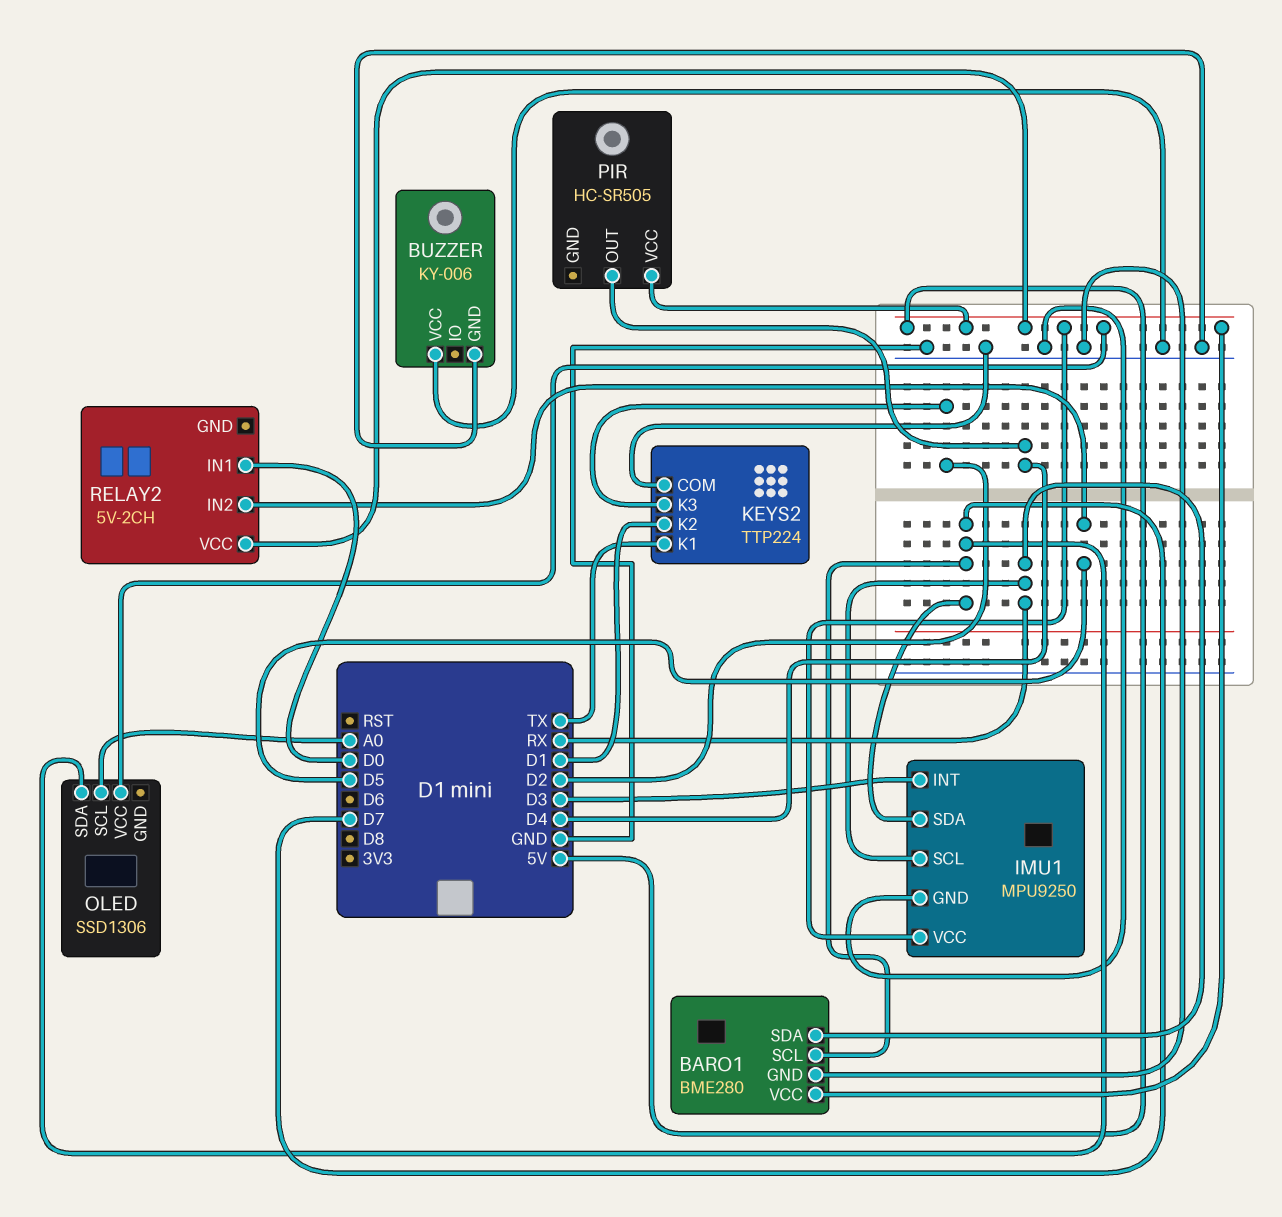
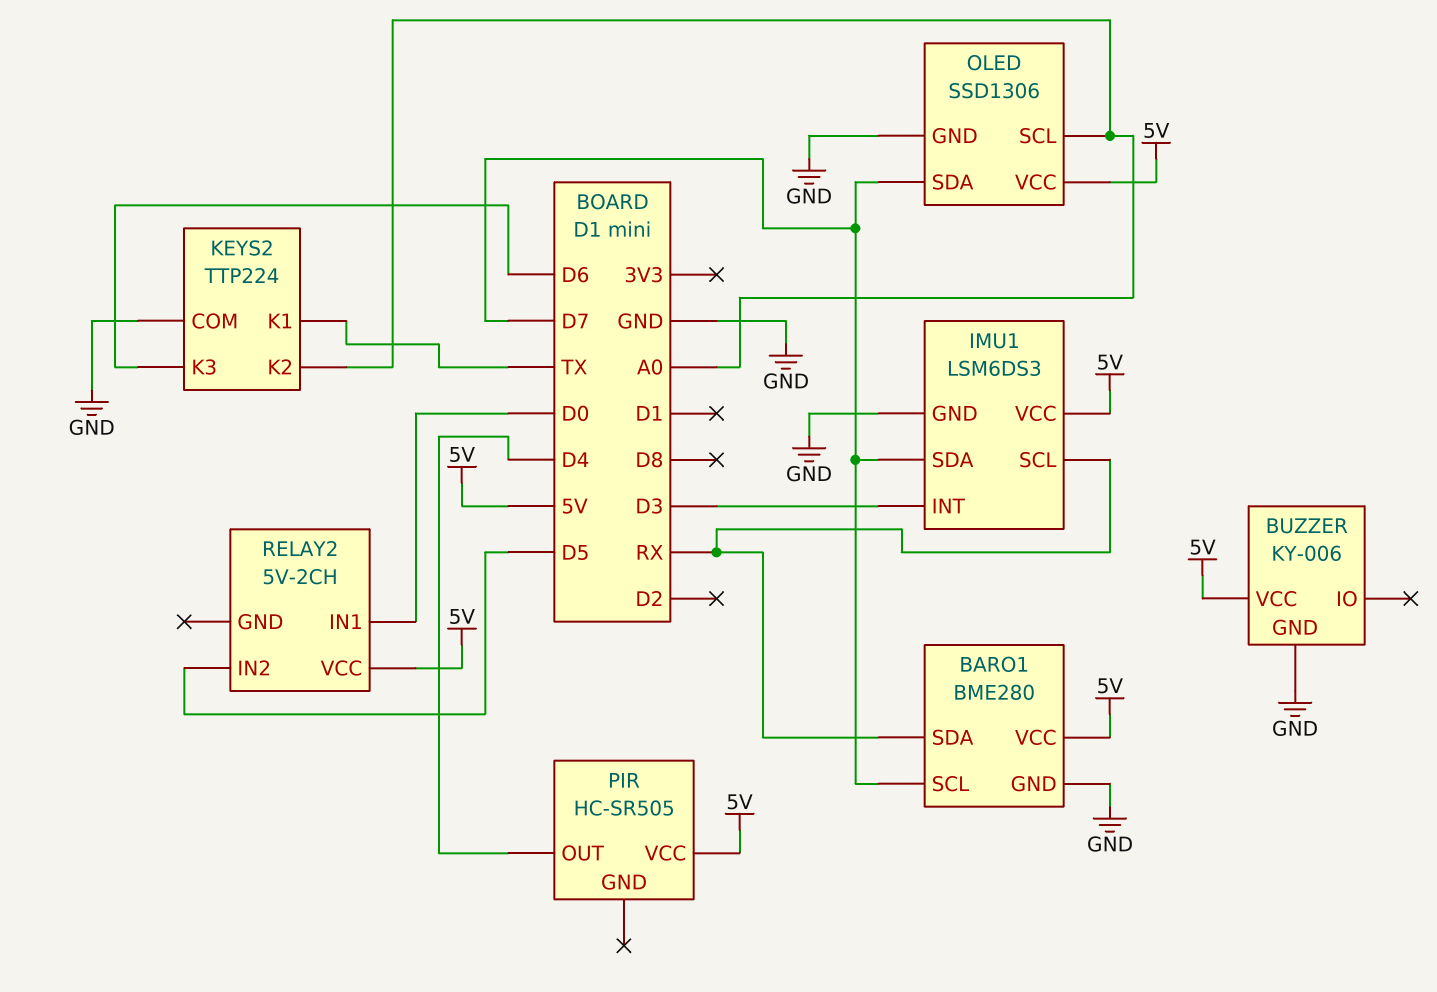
BUZZER pin VCC: GND -> 5V
IMU1: MPU9250 -> LSM6DS3
KEYS2 pin K2: D1 -> A0
KEYS2 pin K3: D2 -> D6
OLED pin GND: none -> GND

